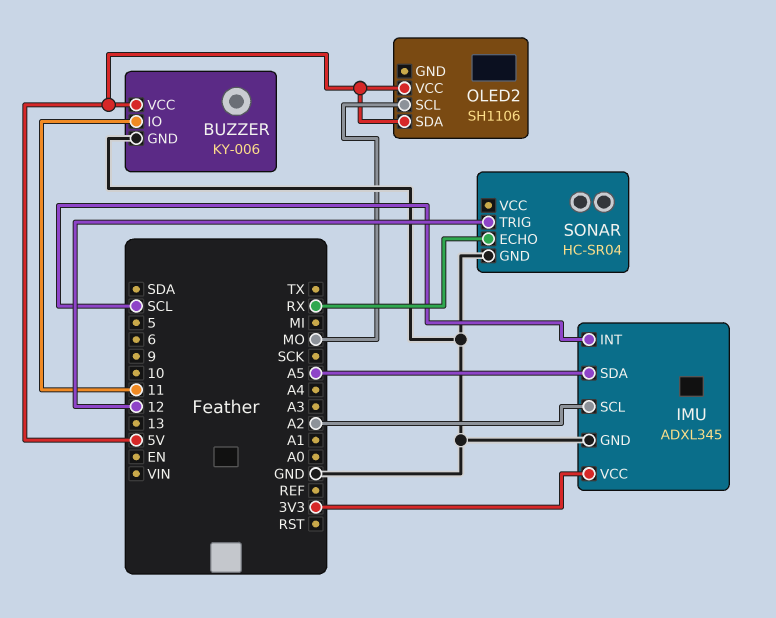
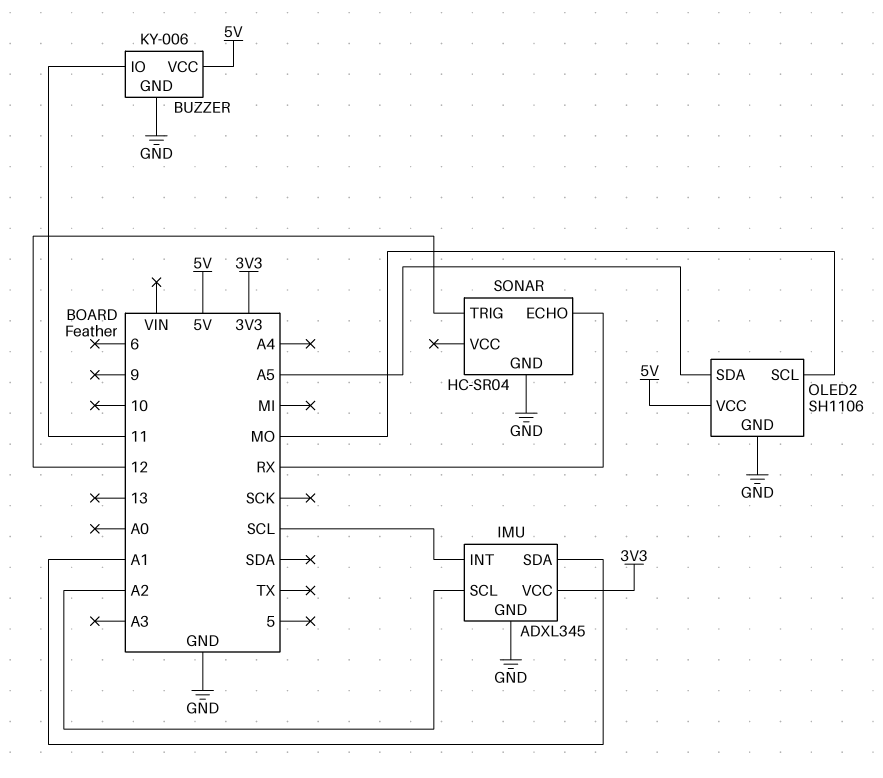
IMU pin SDA: A5 -> A1
OLED2 pin GND: none -> GND
OLED2 pin SDA: 5V -> A5

